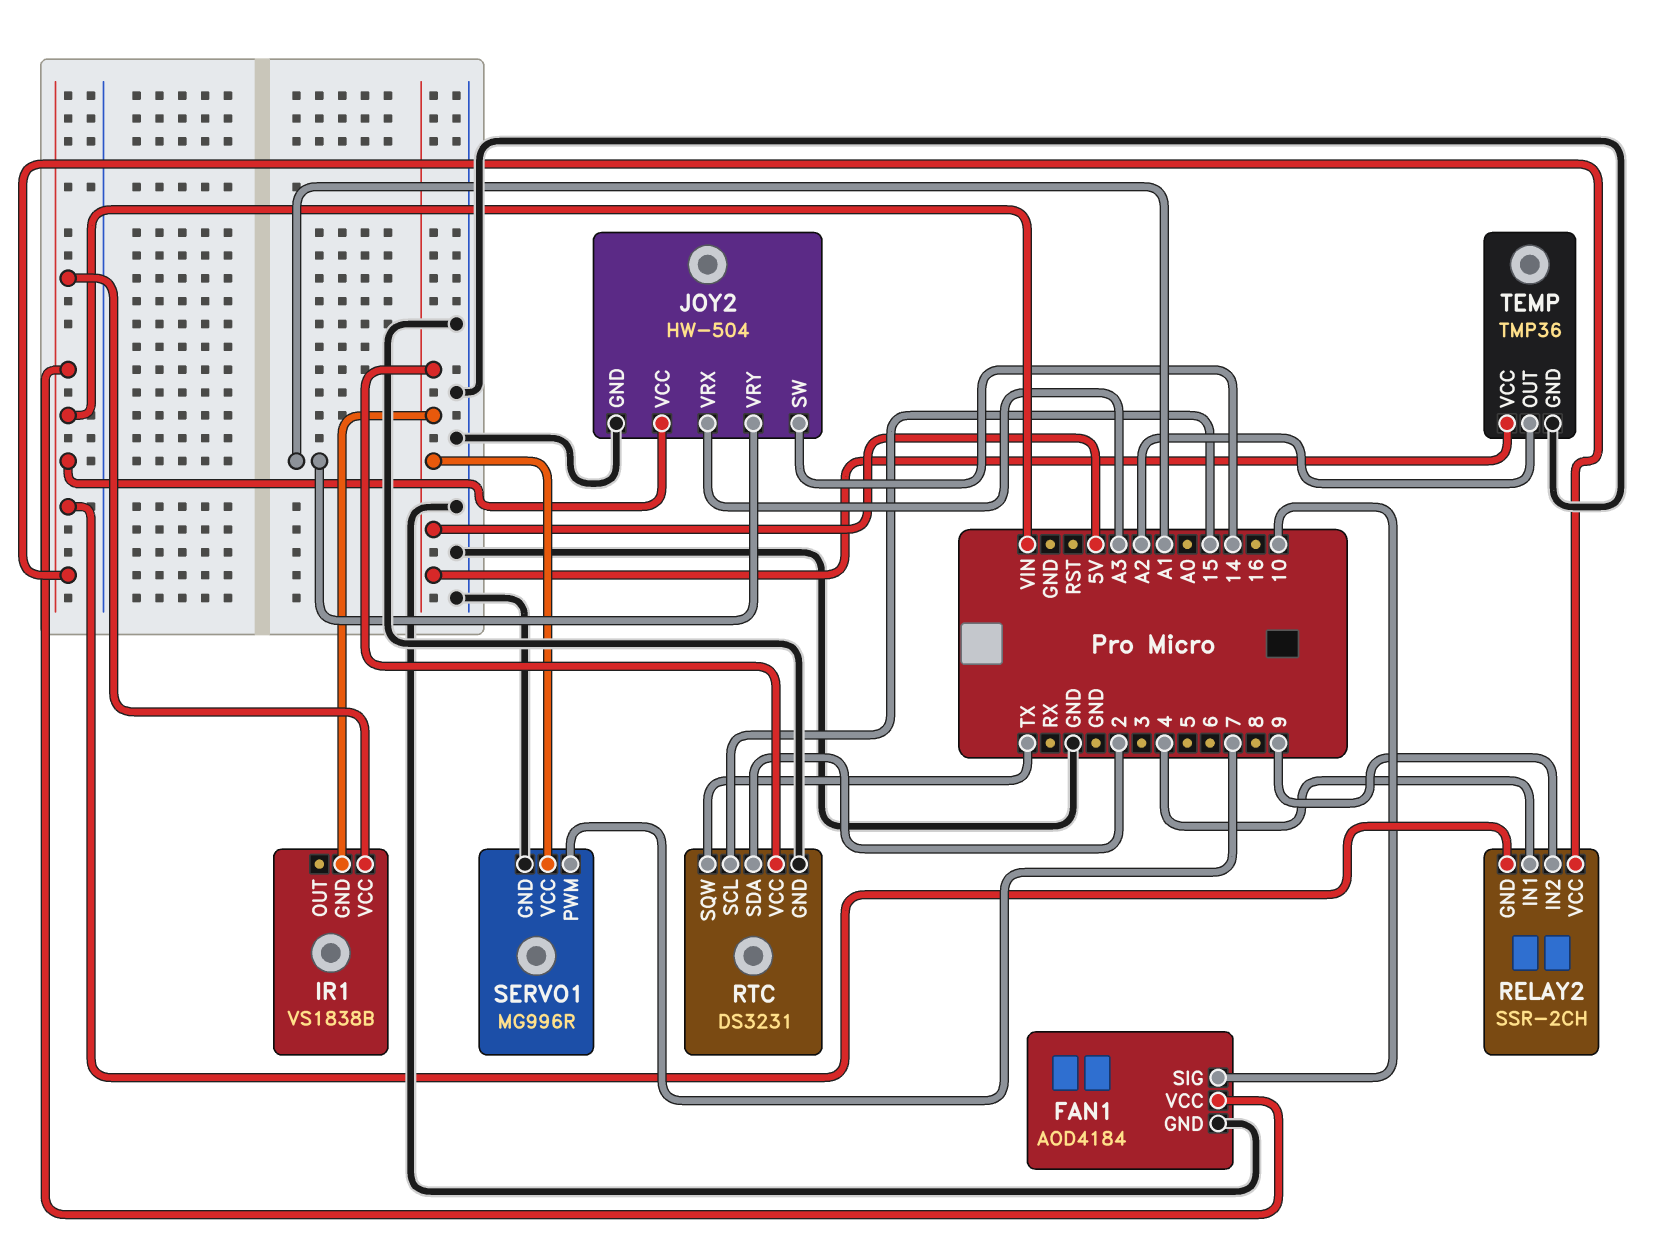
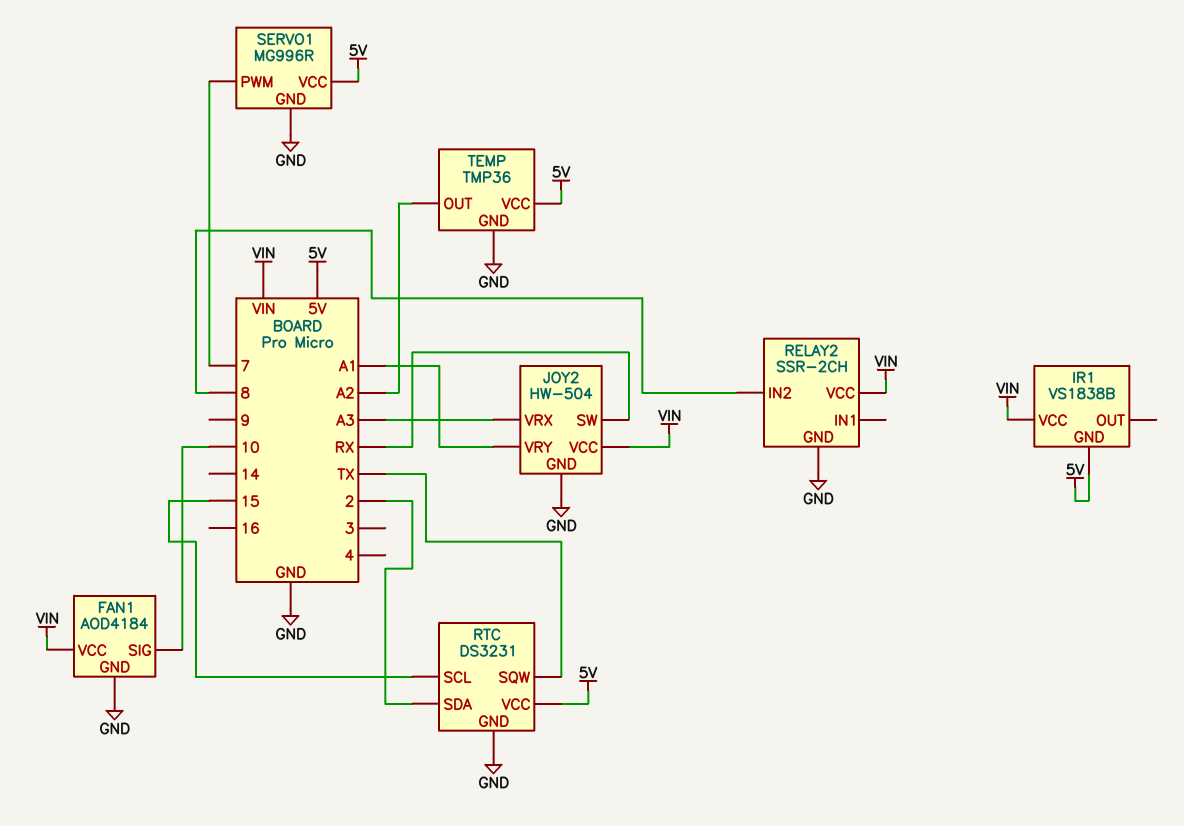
JOY2 pin SW: 14 -> RX
RELAY2 pin GND: VIN -> GND
RELAY2 pin IN1: 4 -> none
RELAY2 pin IN2: 9 -> 8

